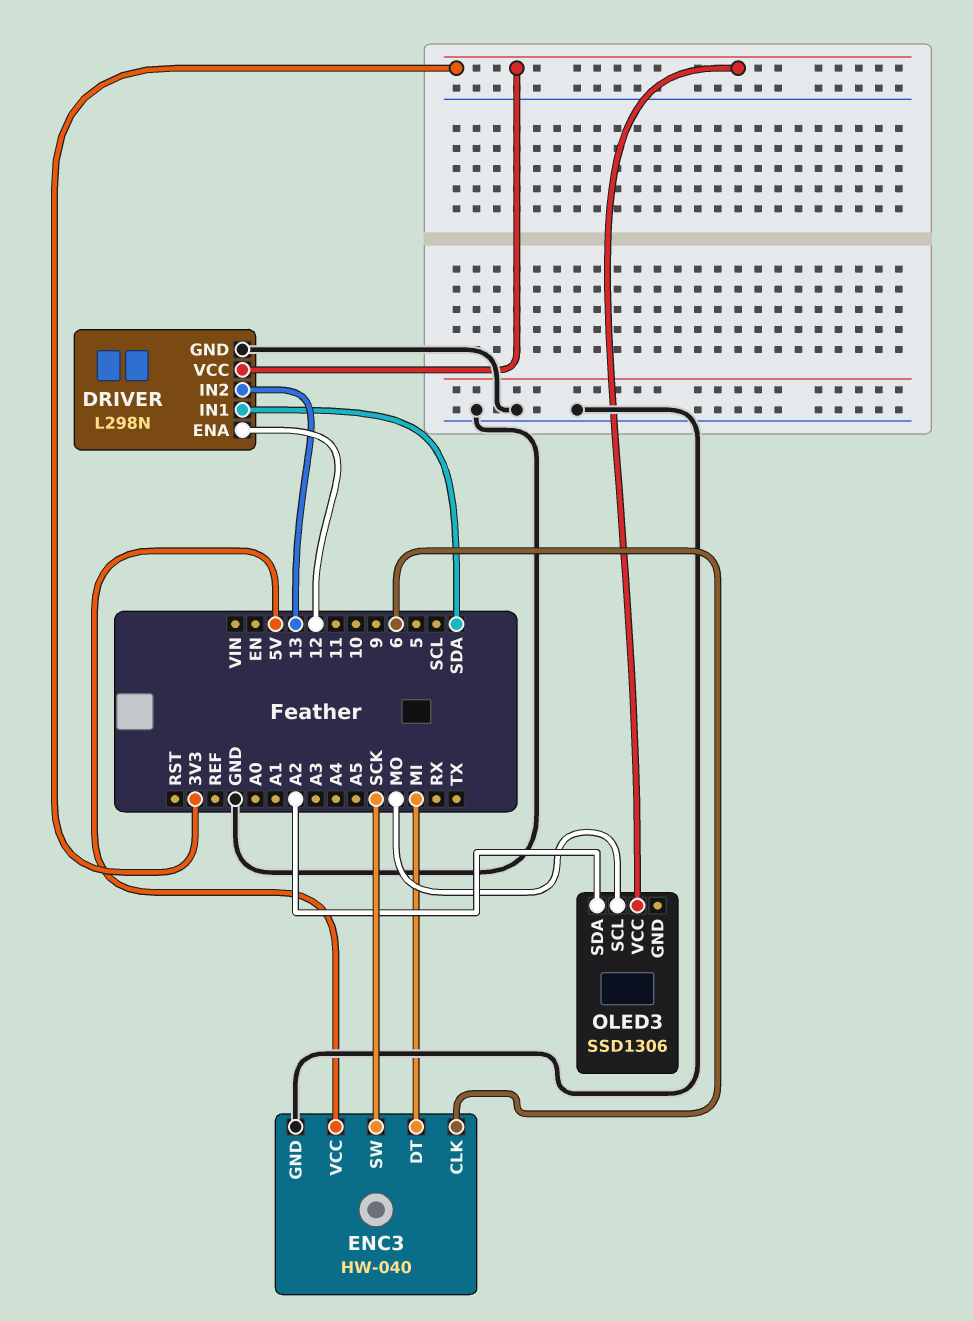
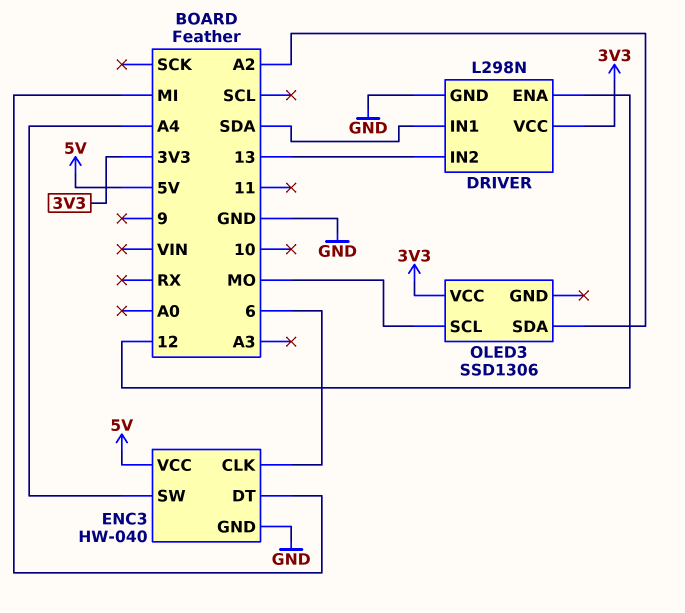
ENC3 pin SW: SCK -> A4

